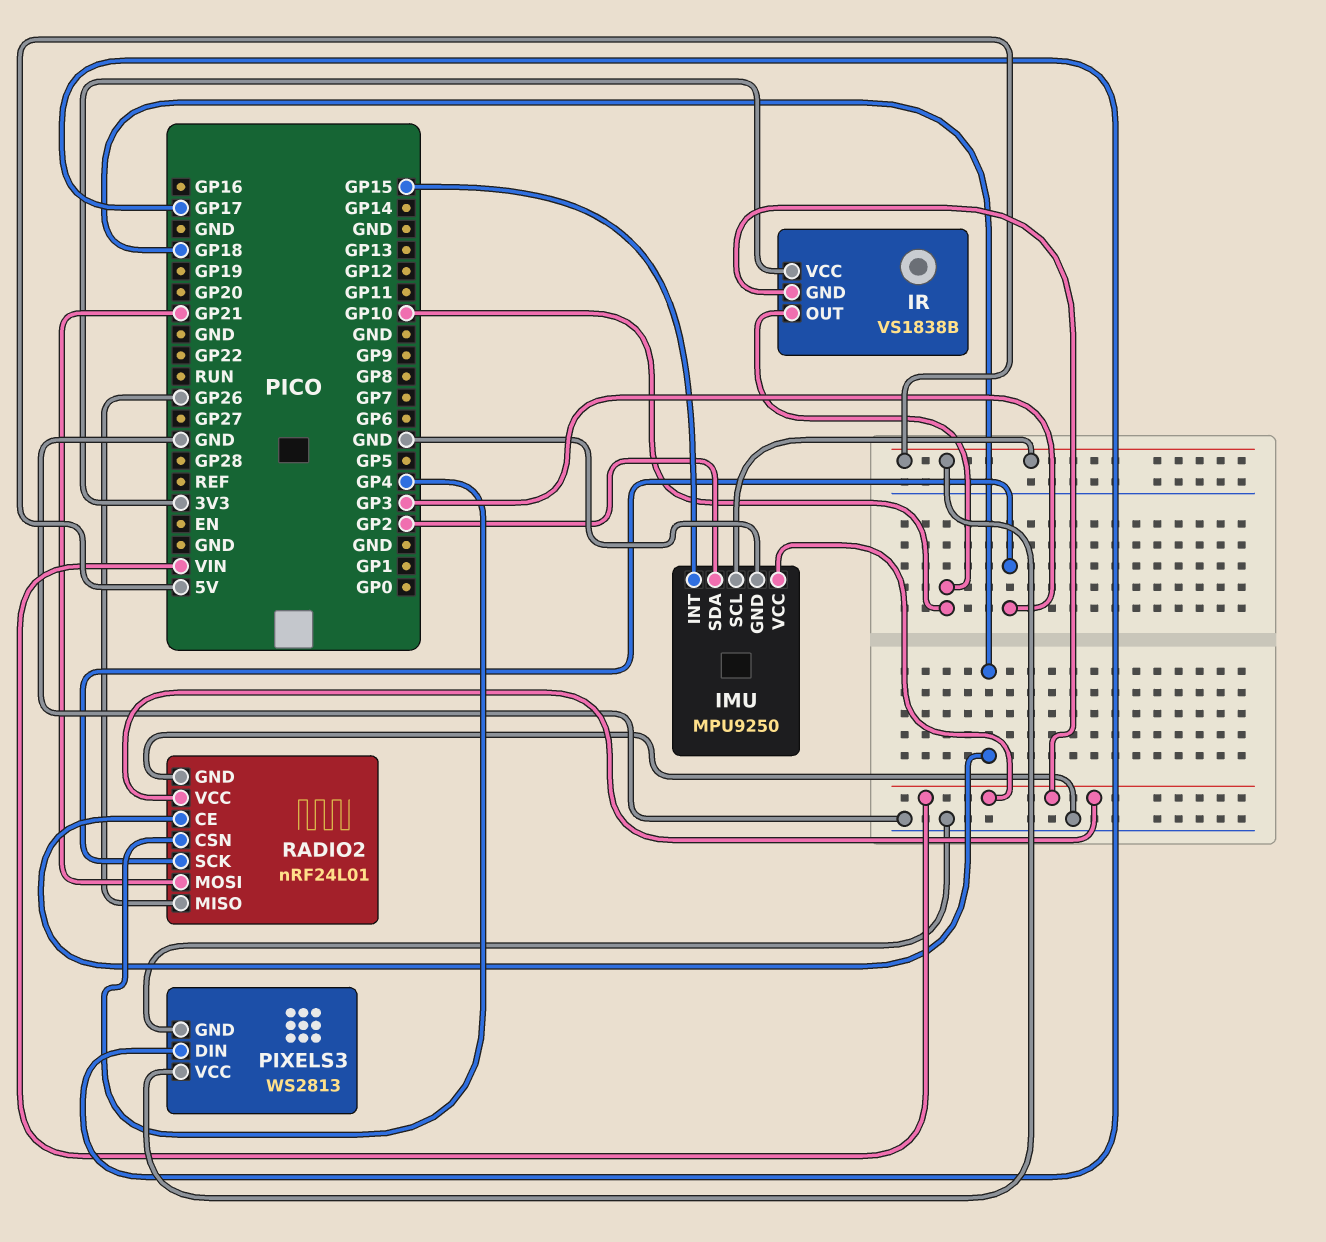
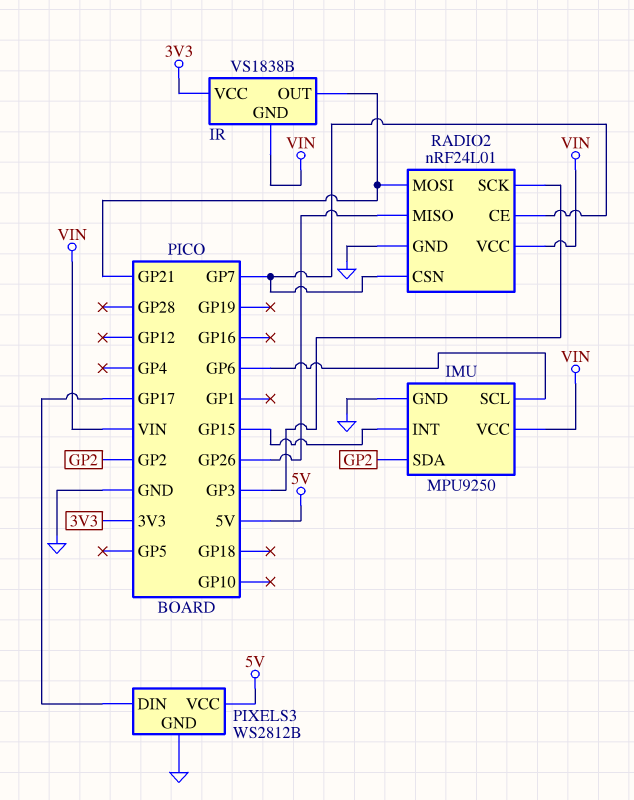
IMU pin SCL: 5V -> GP6
IR pin OUT: GP10 -> GP21
PIXELS3: WS2813 -> WS2812B
RADIO2 pin CE: GP18 -> GP7
RADIO2 pin CSN: GP4 -> GP7

